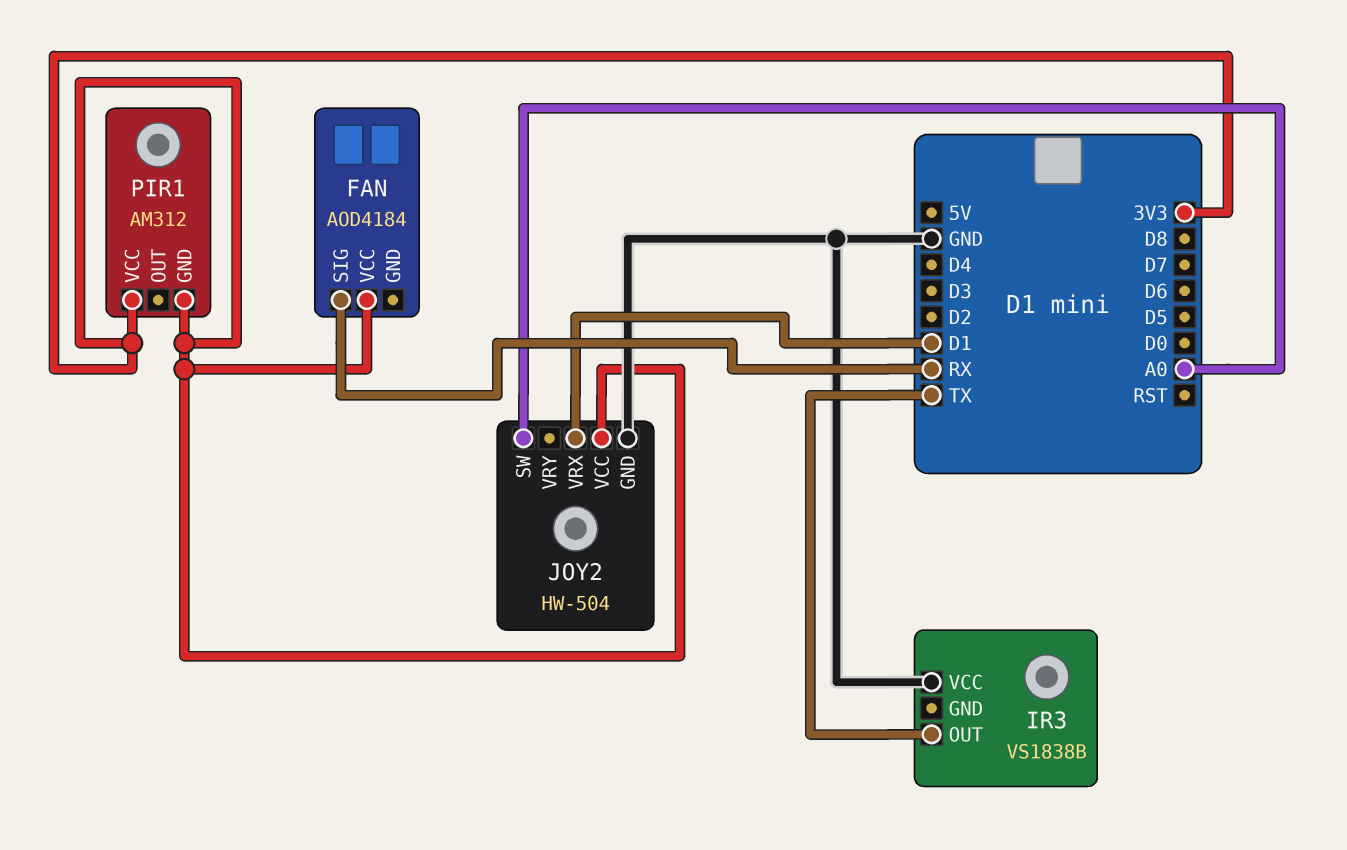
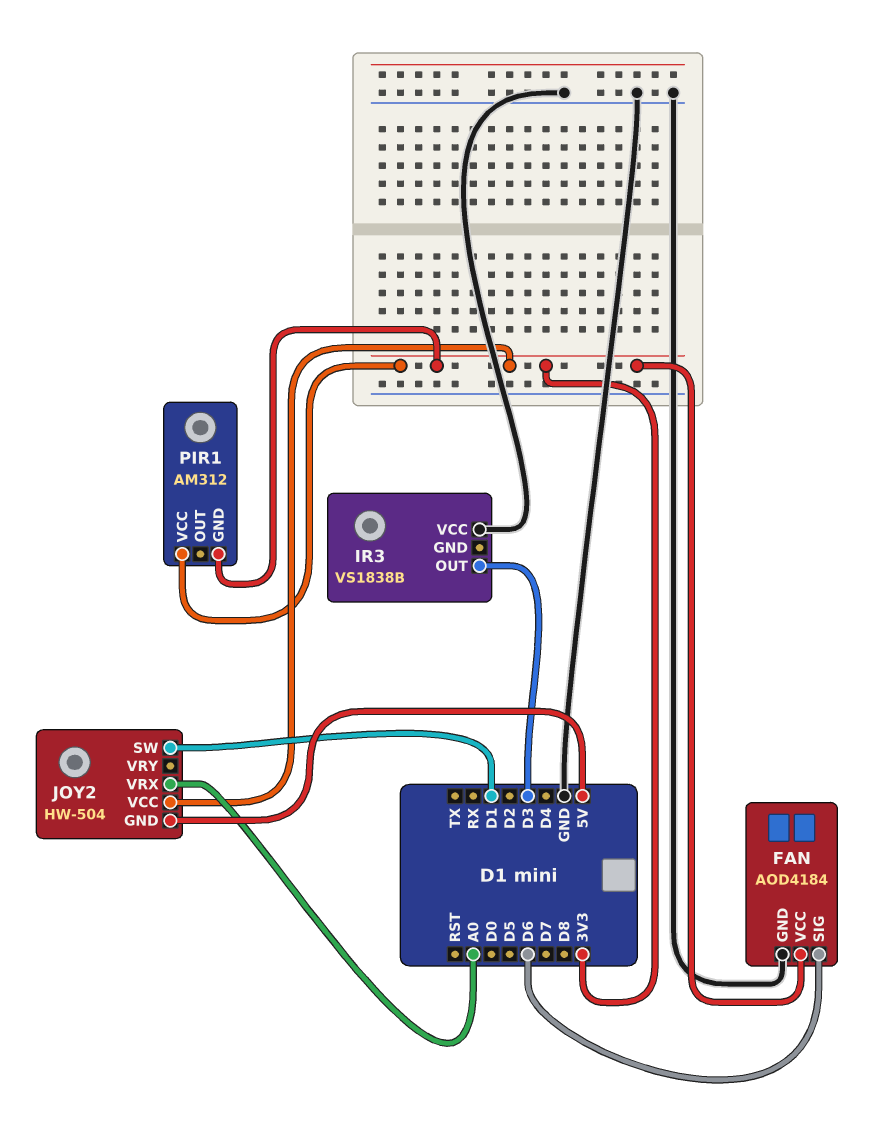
FAN pin GND: none -> GND
FAN pin SIG: RX -> D6
IR3 pin OUT: TX -> D3
JOY2 pin GND: GND -> 5V
JOY2 pin SW: A0 -> D1
JOY2 pin VRX: D1 -> A0

